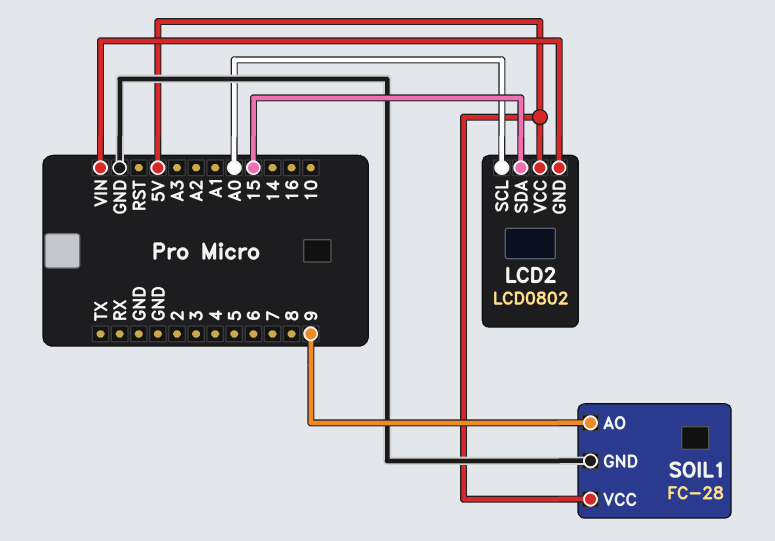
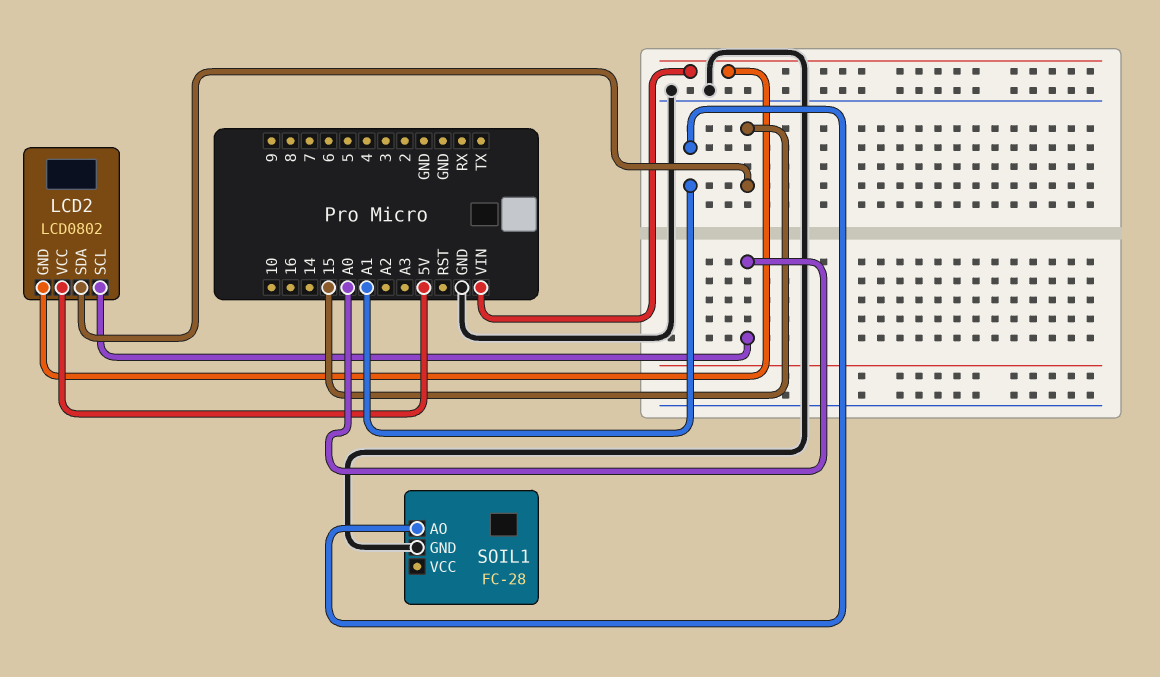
SOIL1 pin AO: 9 -> A1
SOIL1 pin VCC: 5V -> none

